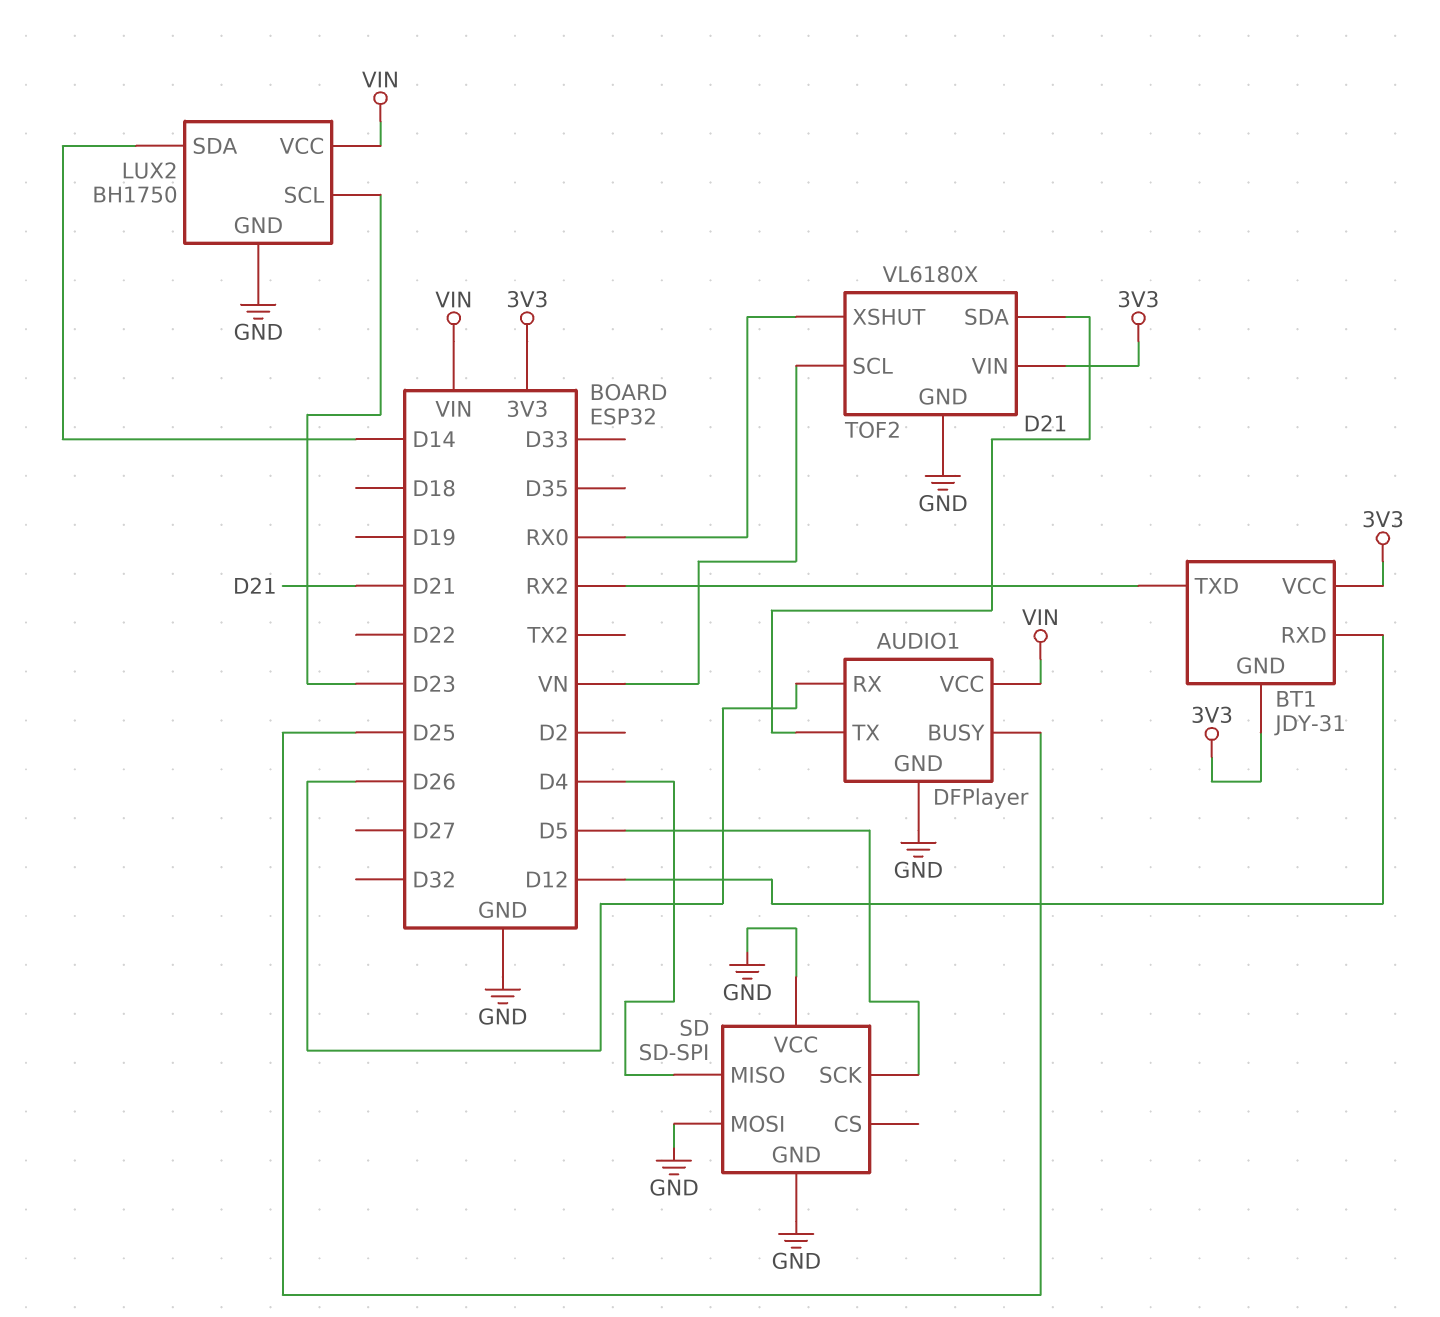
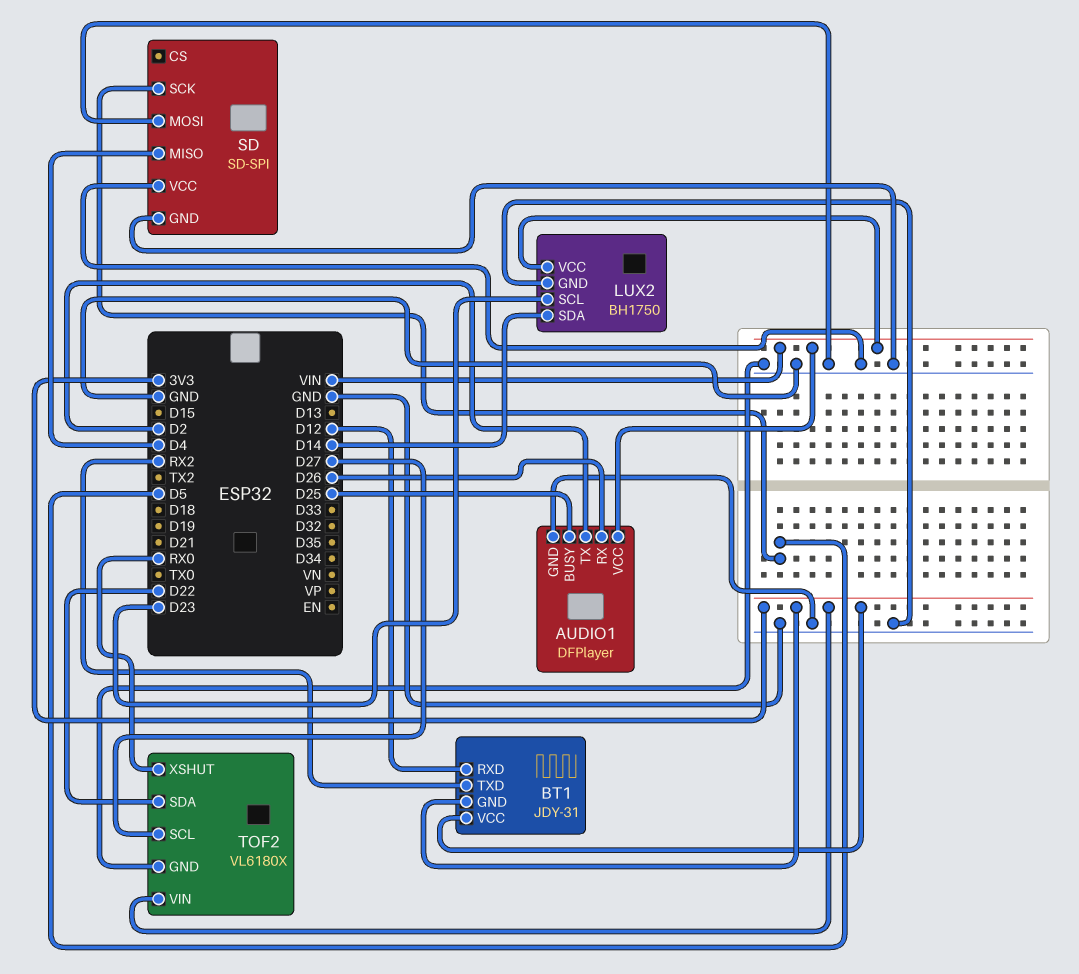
AUDIO1 pin TX: D21 -> D2
TOF2 pin SCL: VN -> D27
TOF2 pin SDA: D21 -> D22

